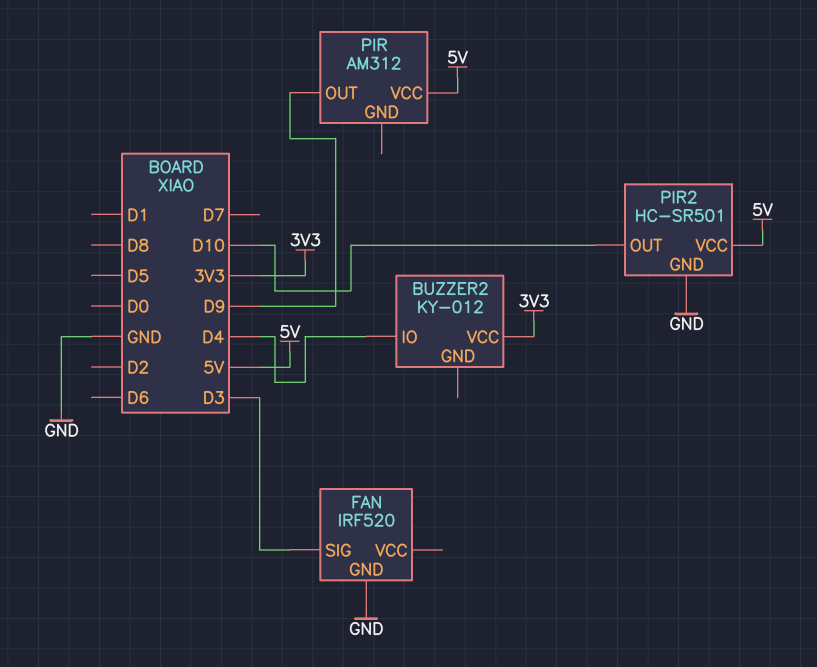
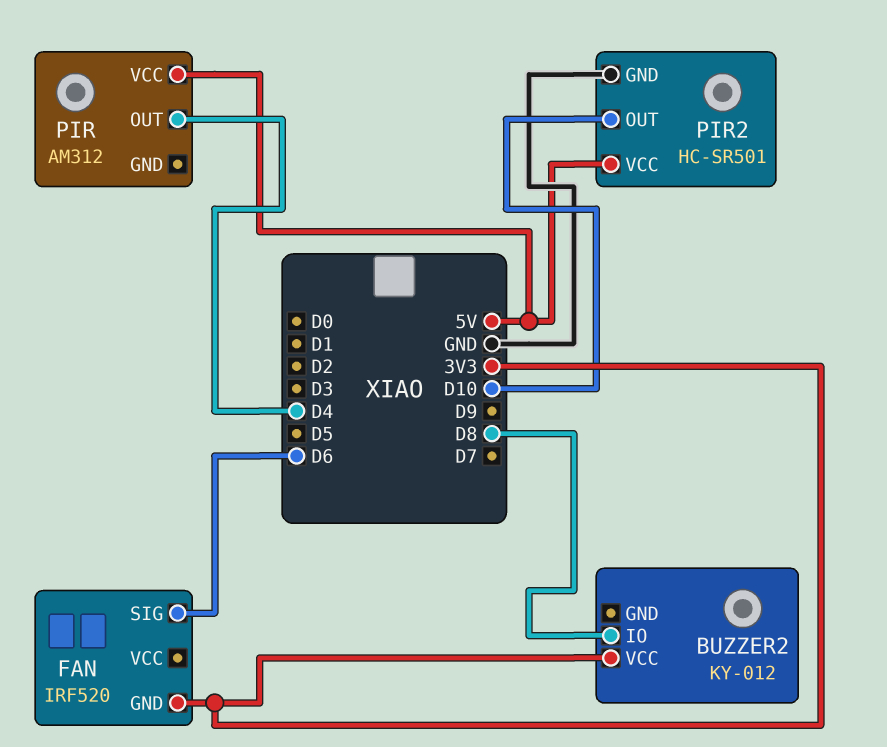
BUZZER2 pin IO: D4 -> D8
FAN pin GND: GND -> 3V3
FAN pin SIG: D3 -> D6
PIR pin OUT: D9 -> D4

